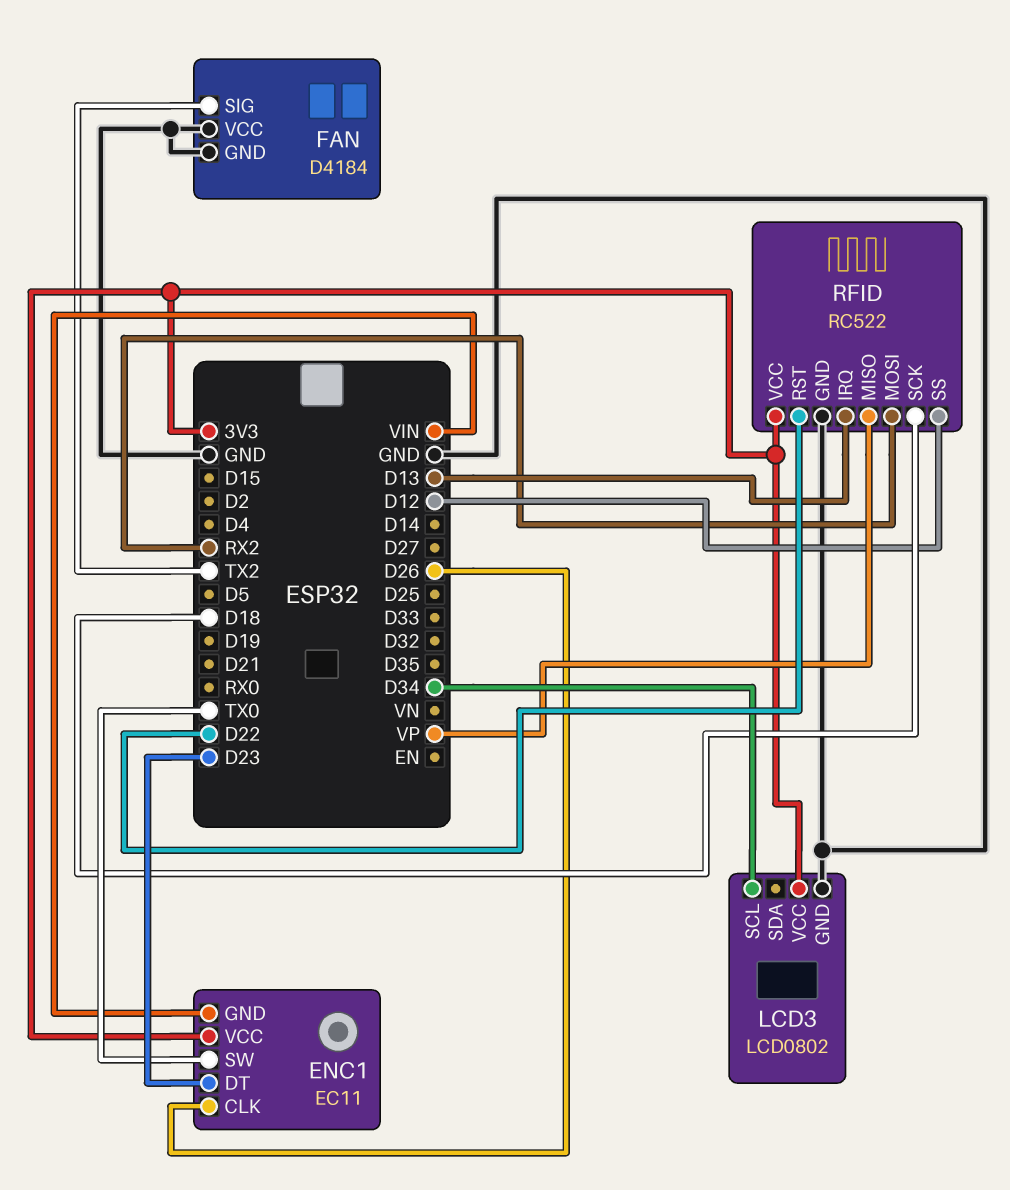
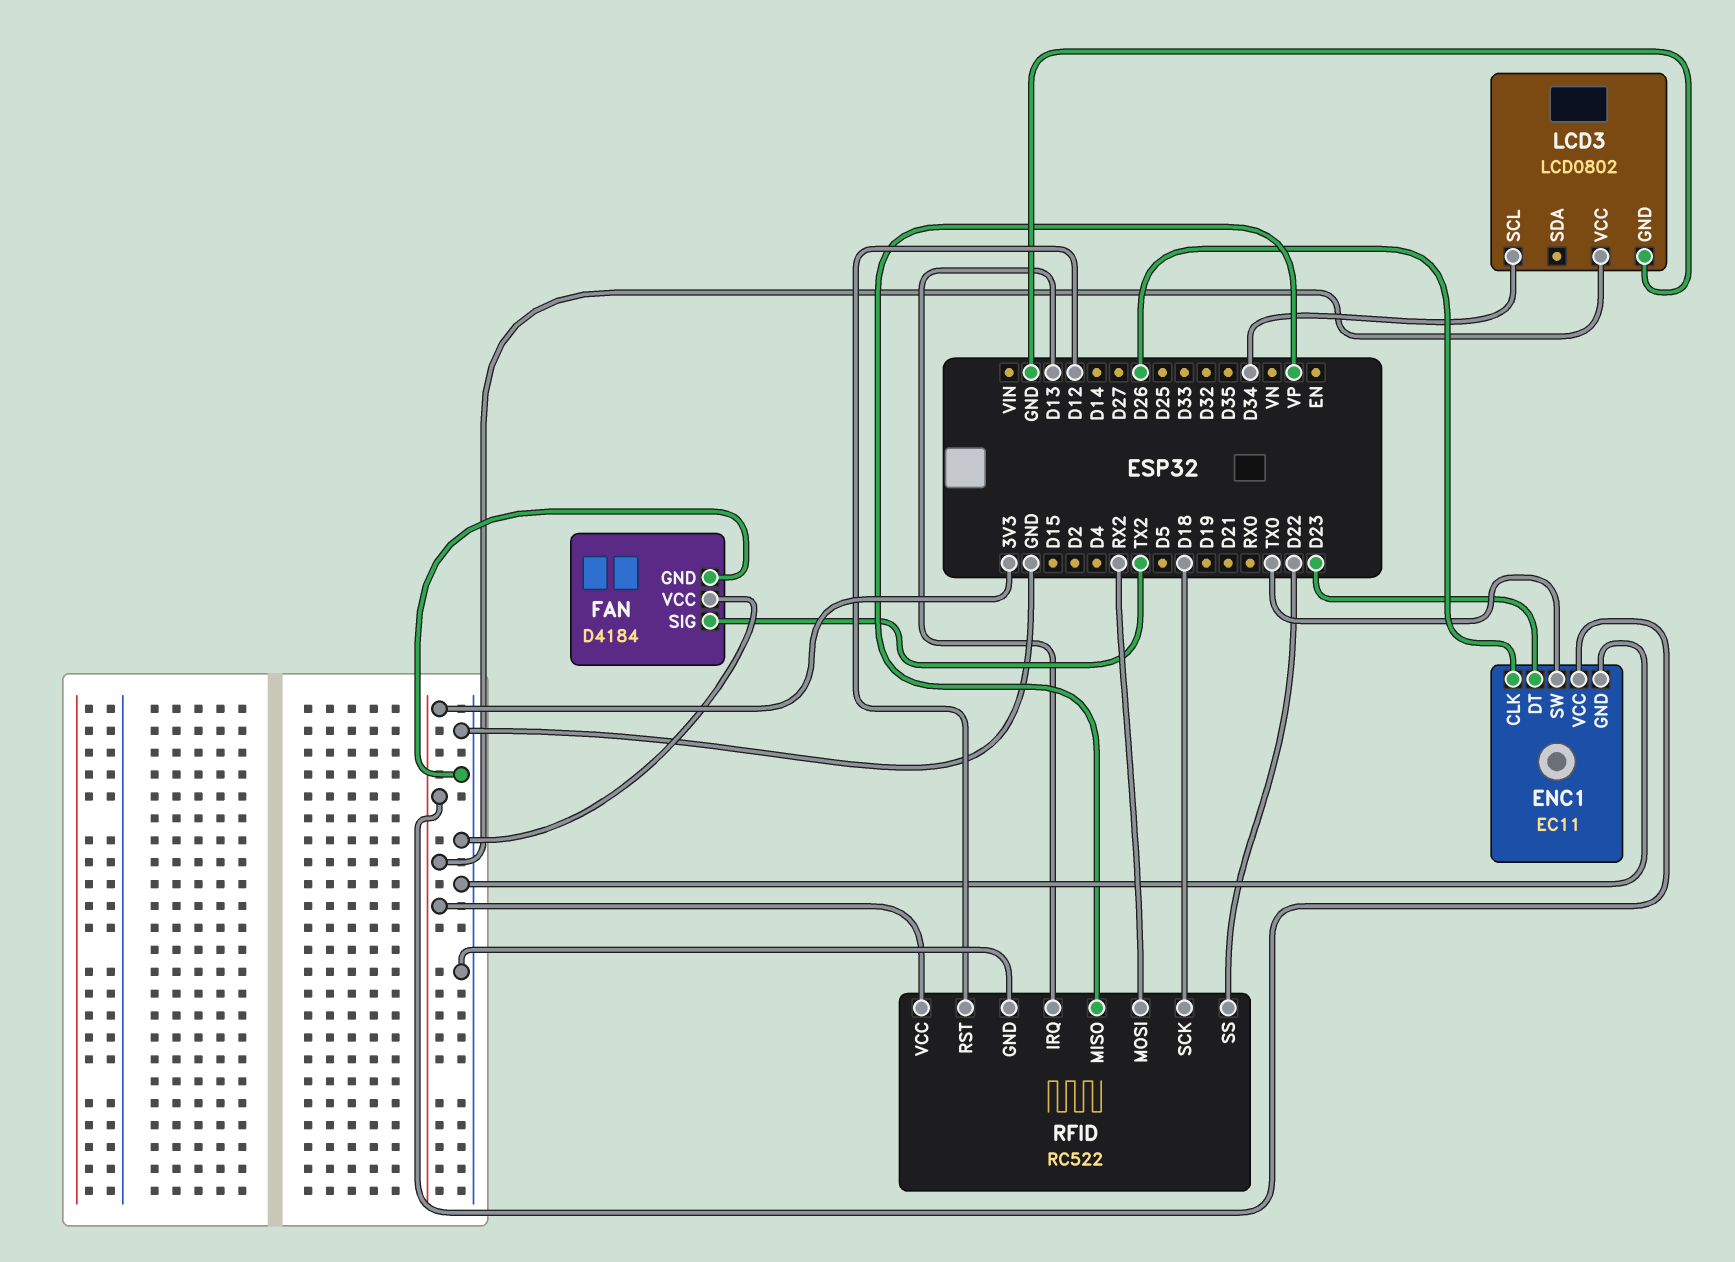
ENC1 pin GND: VIN -> GND
RFID pin RST: D22 -> D12
RFID pin SS: D12 -> D22

